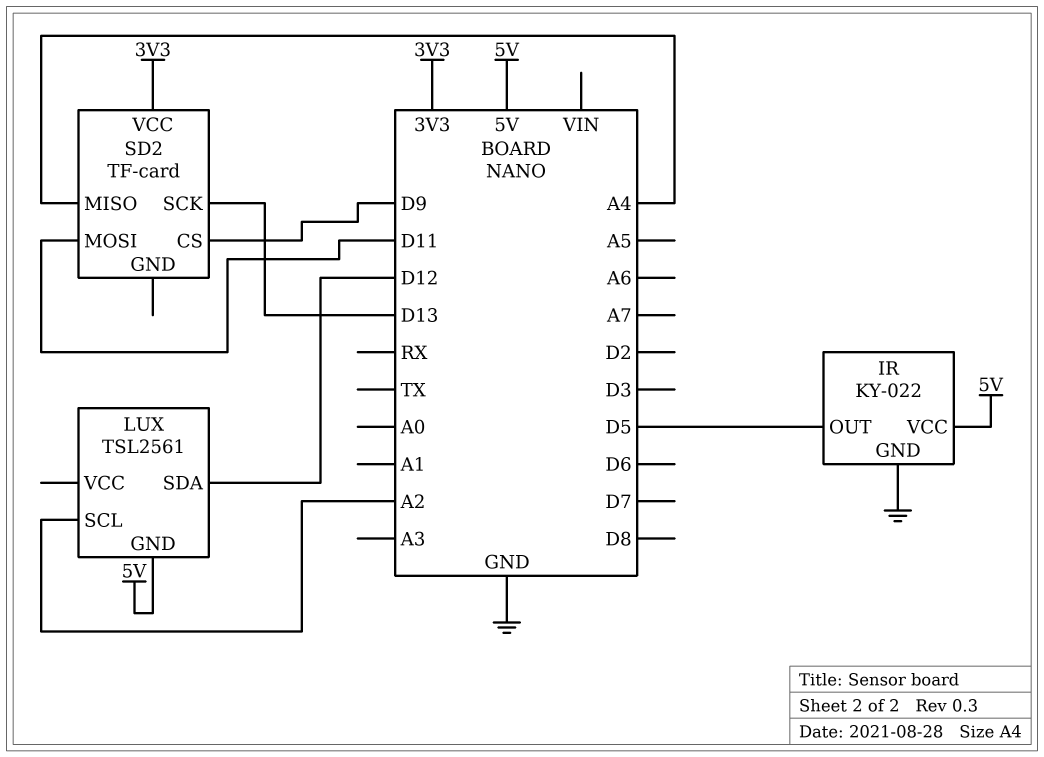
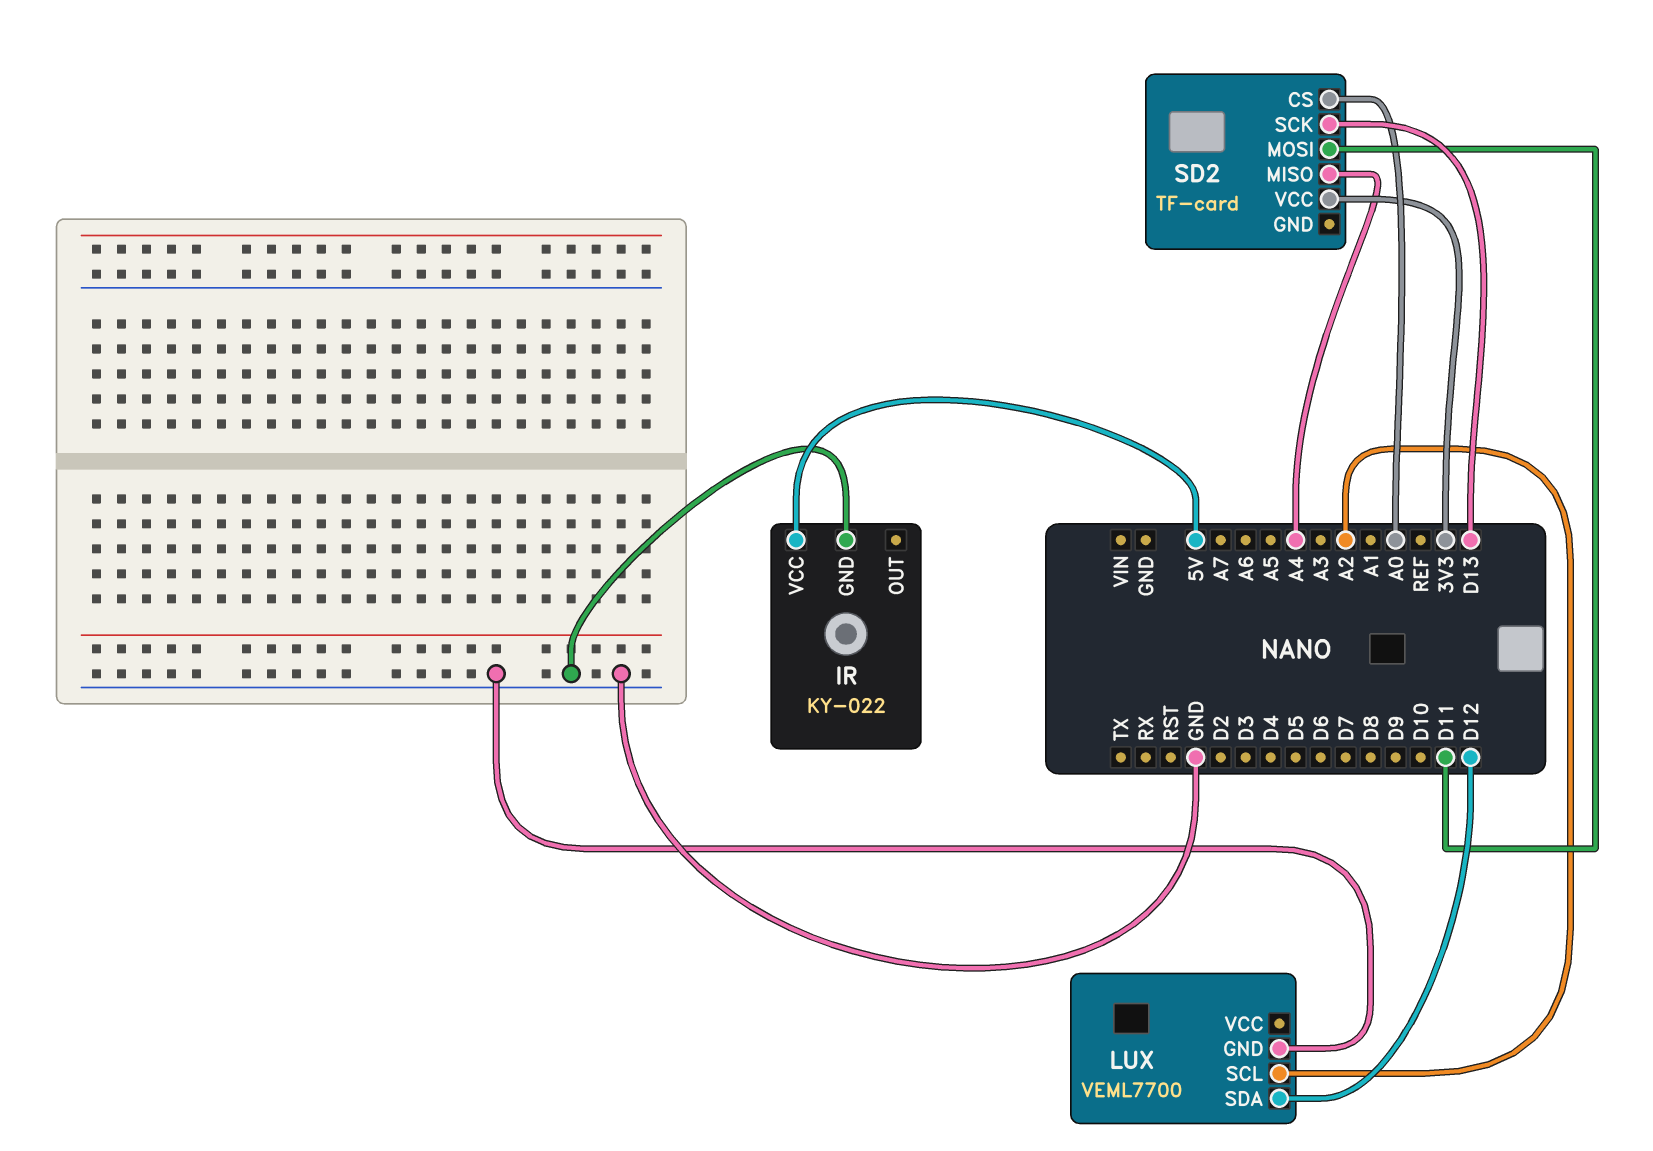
IR pin OUT: D5 -> none
LUX: TSL2561 -> VEML7700
LUX pin GND: 5V -> GND
SD2 pin CS: D9 -> A0

